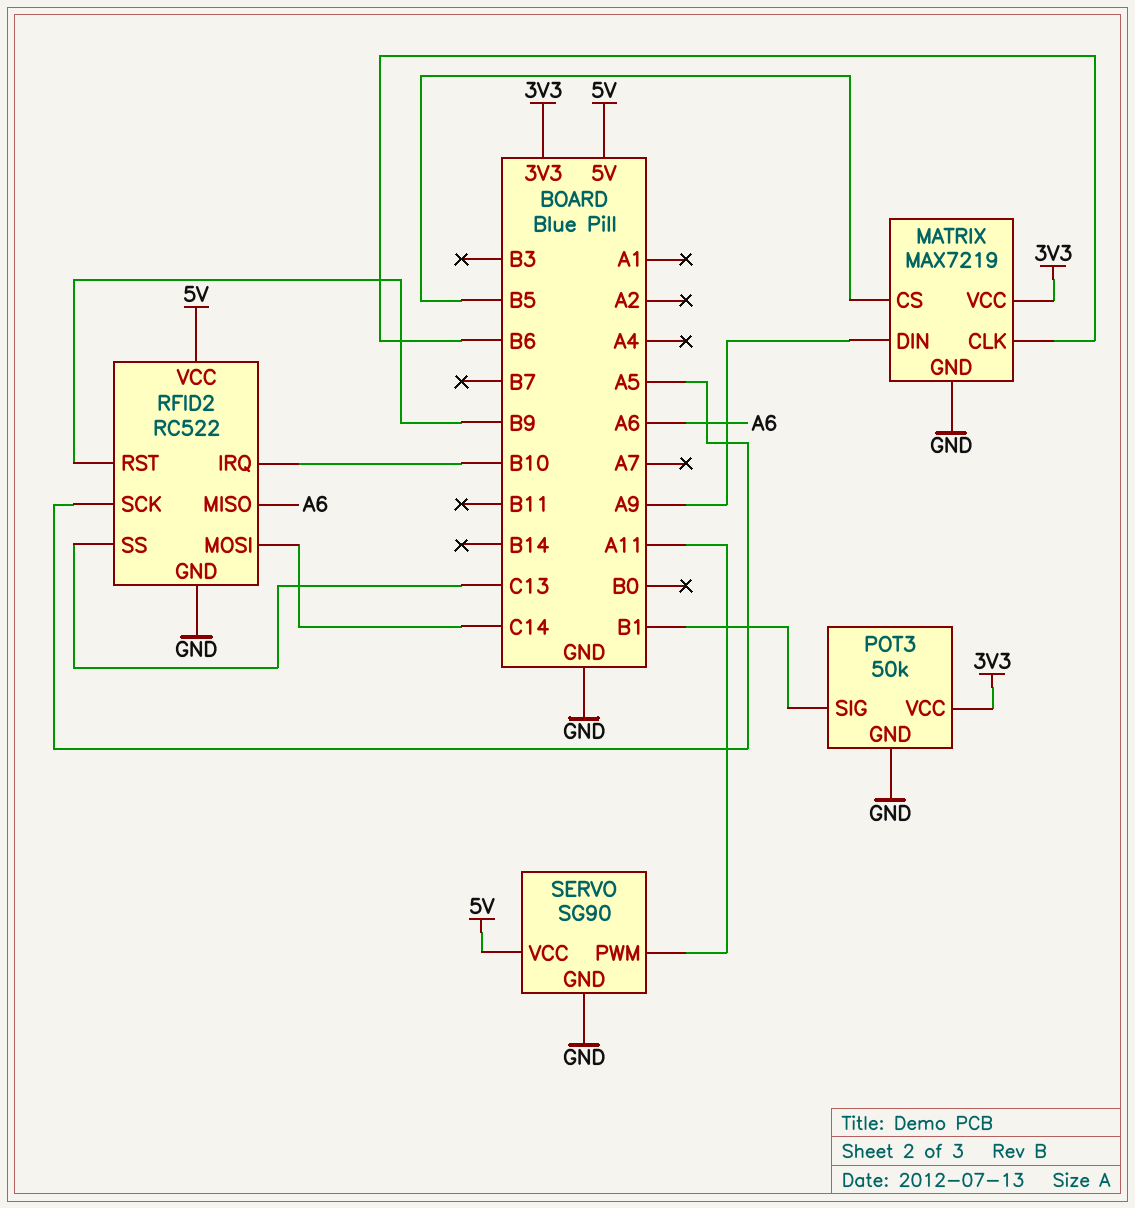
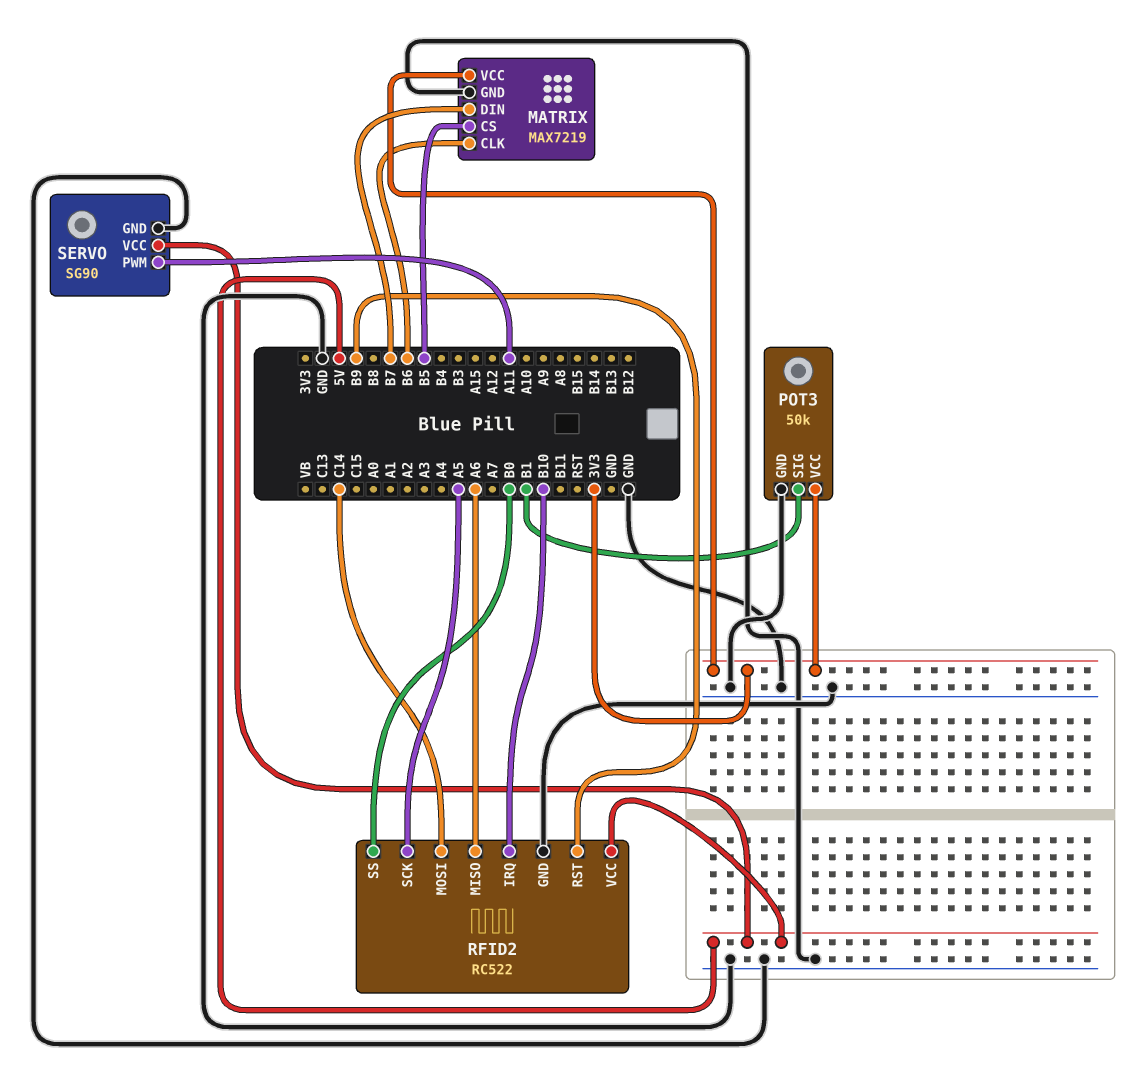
MATRIX pin DIN: A9 -> B7
RFID2 pin SS: C13 -> B0

